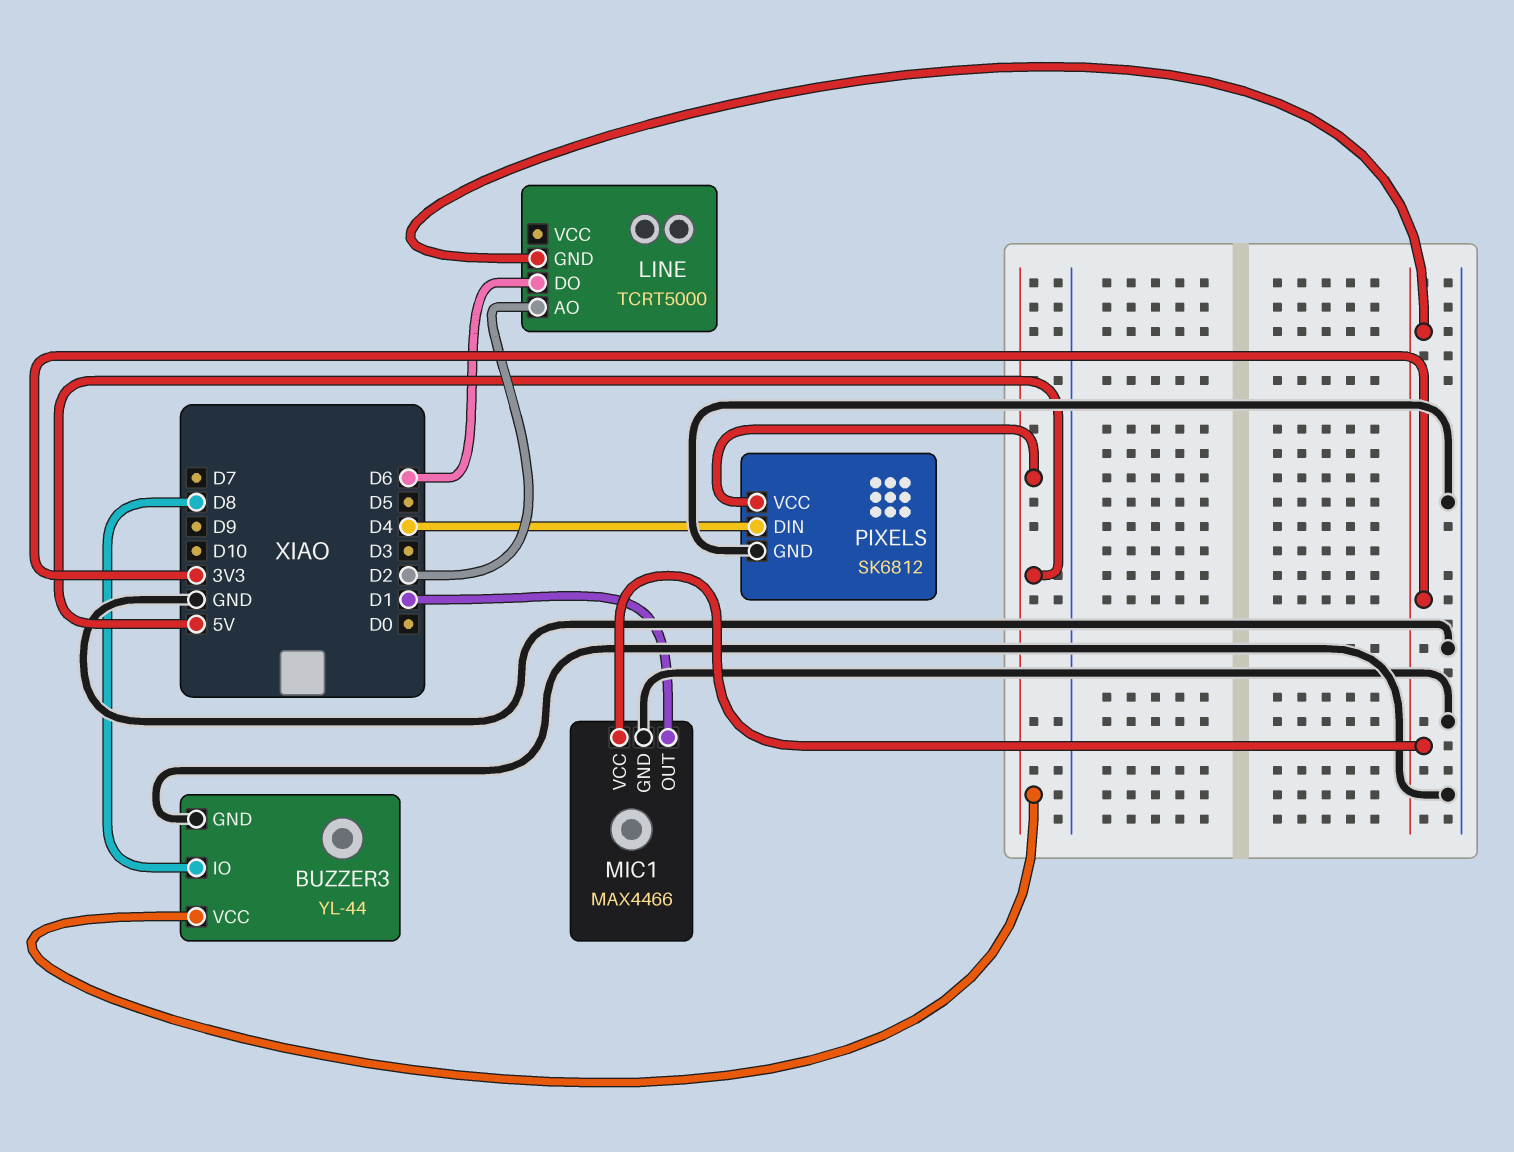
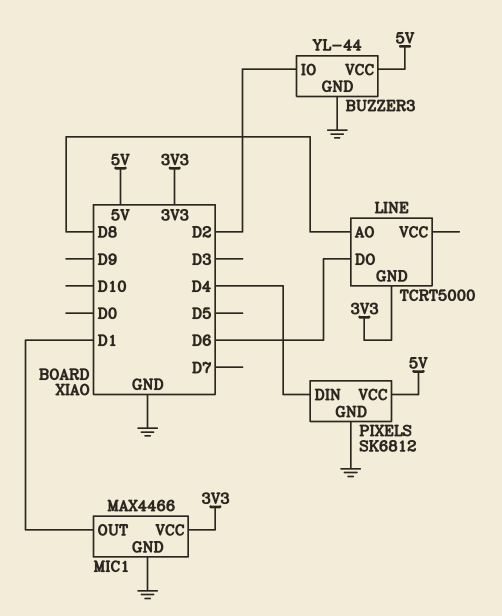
BUZZER3 pin IO: D8 -> D2
LINE pin AO: D2 -> D8

